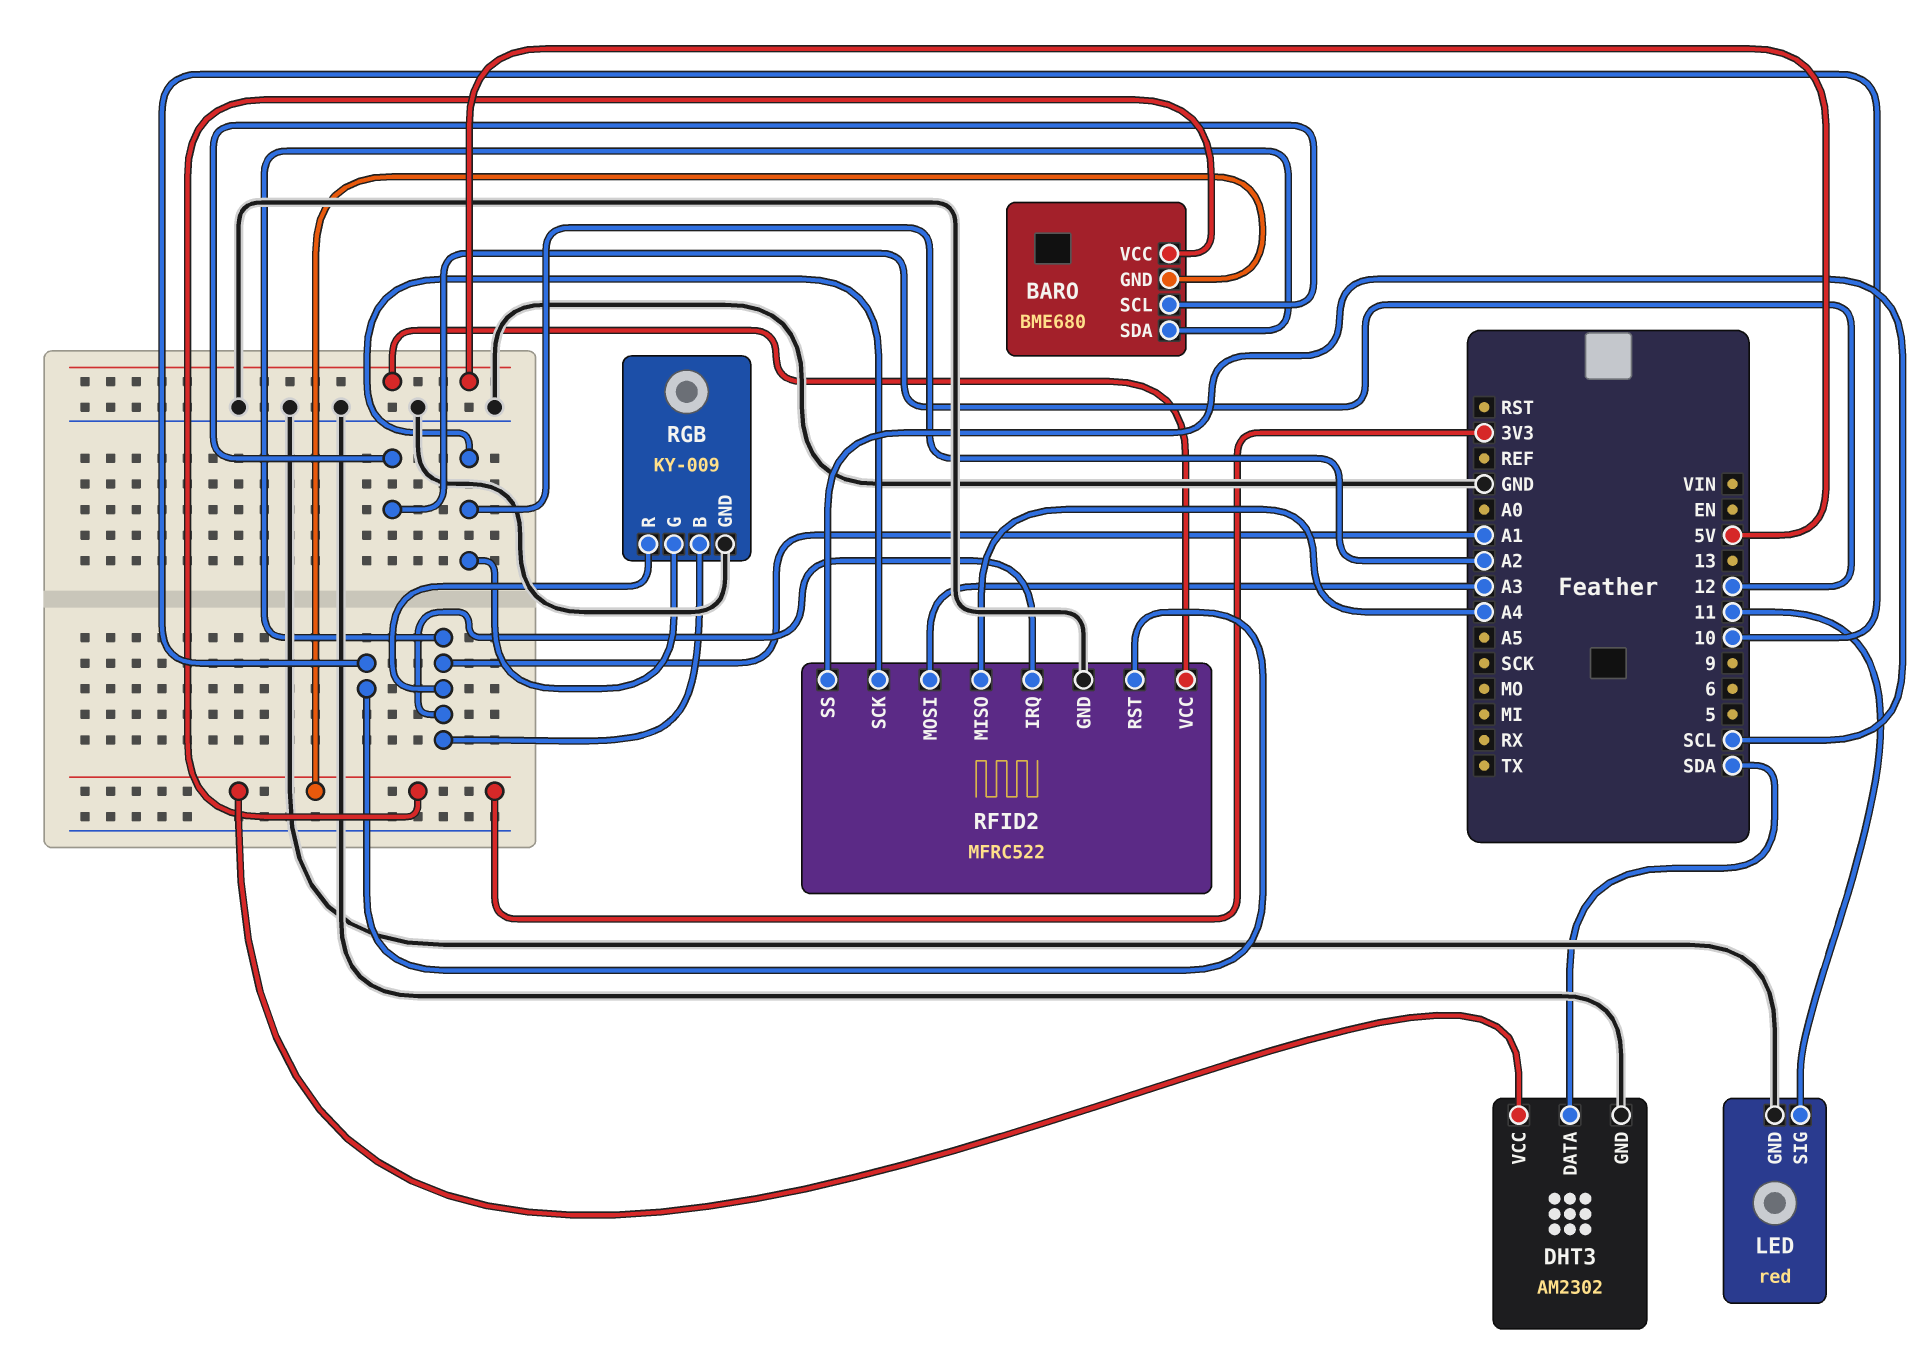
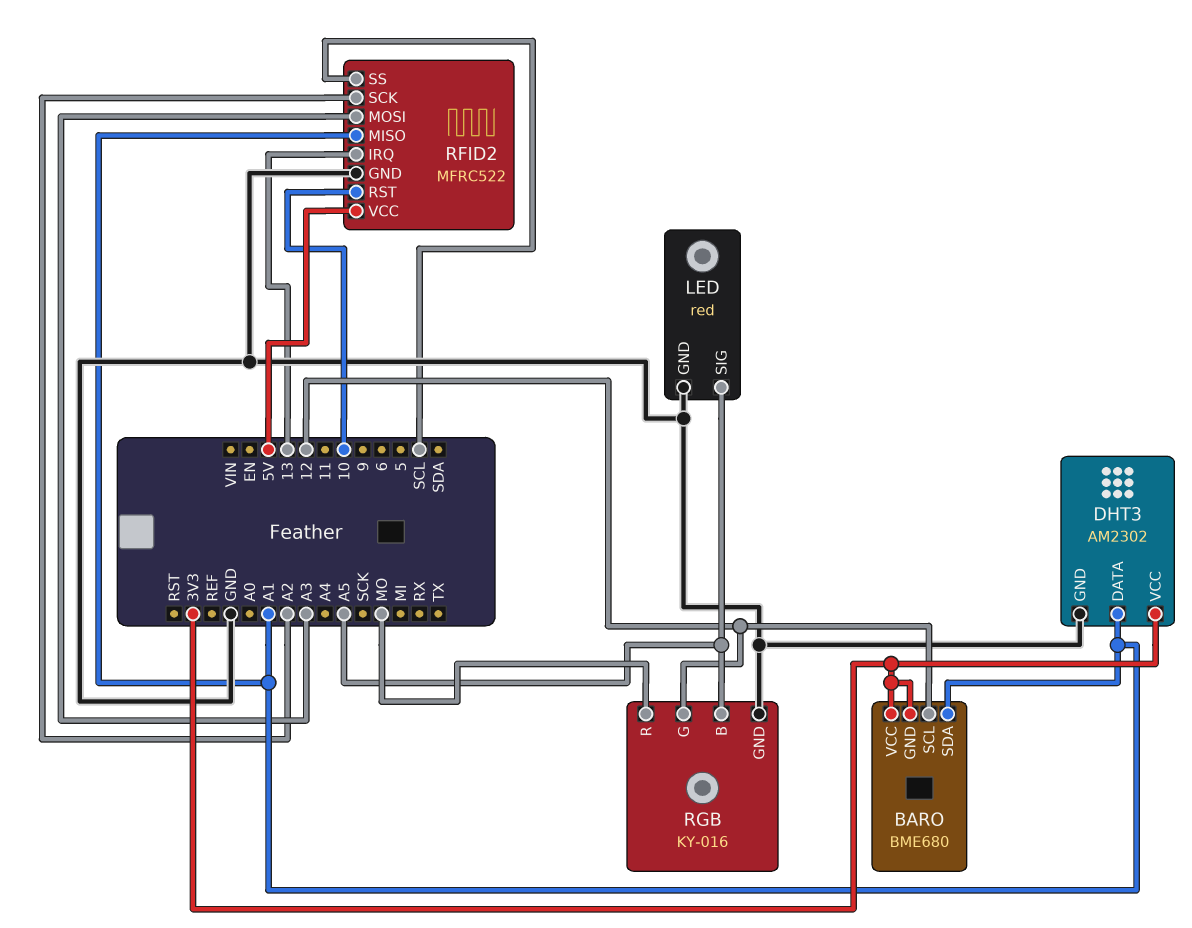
DHT3 pin DATA: SDA -> A1
LED pin SIG: 11 -> A5
RFID2 pin IRQ: A1 -> 13
RFID2 pin MISO: A4 -> A1
RGB: KY-009 -> KY-016
RGB pin B: A1 -> A5
RGB pin G: A2 -> 12
RGB pin R: A1 -> MO

